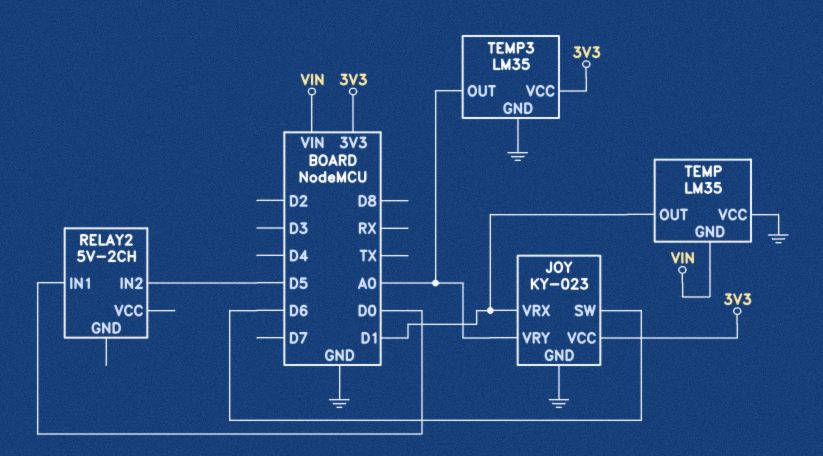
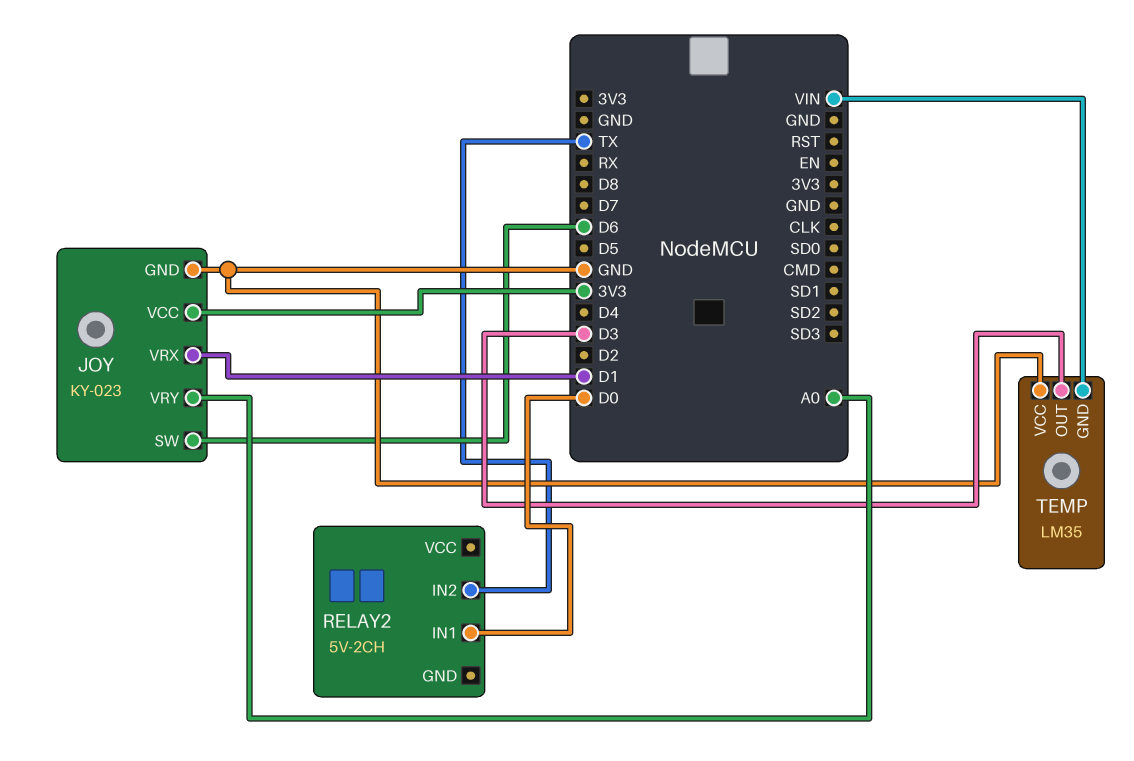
RELAY2 pin IN2: D5 -> TX
TEMP pin OUT: D1 -> D3
TEMP3: LM35 -> none
TEMP3 pin GND: GND -> none
TEMP3 pin OUT: A0 -> none
TEMP3 pin VCC: 3V3 -> none

